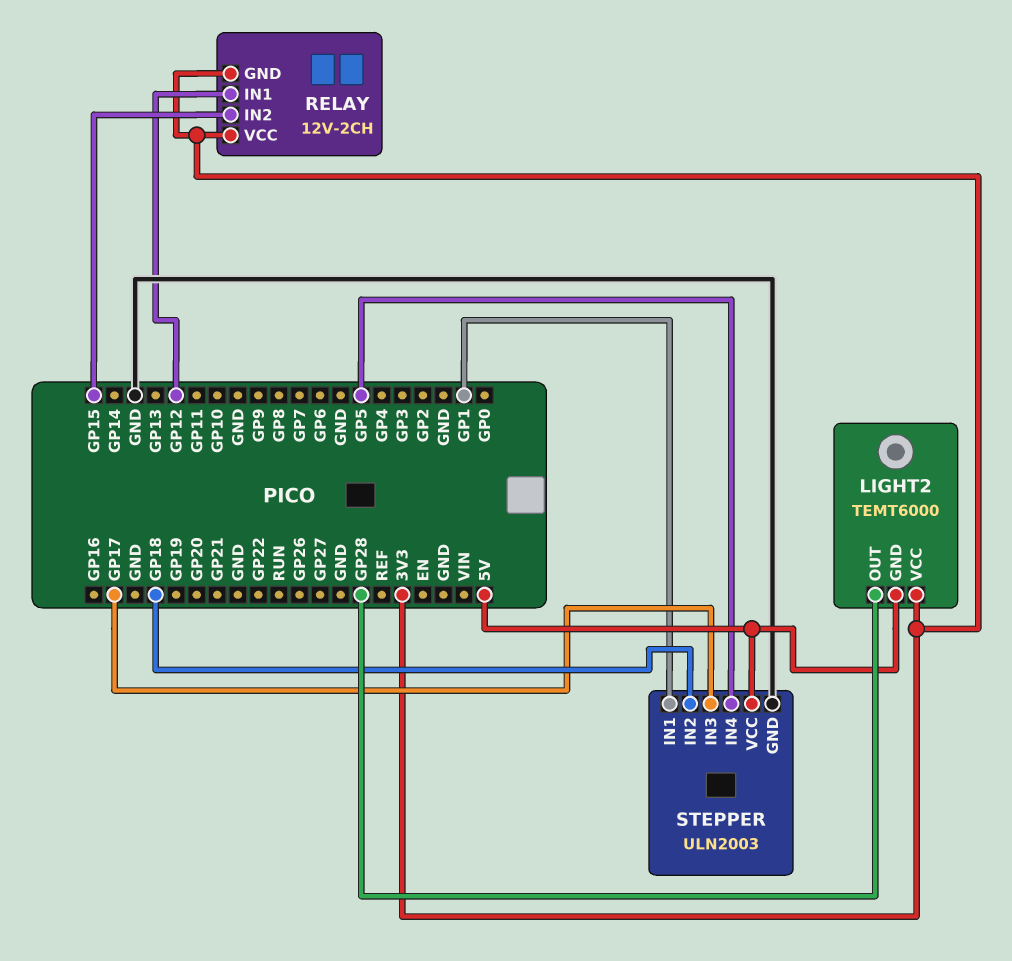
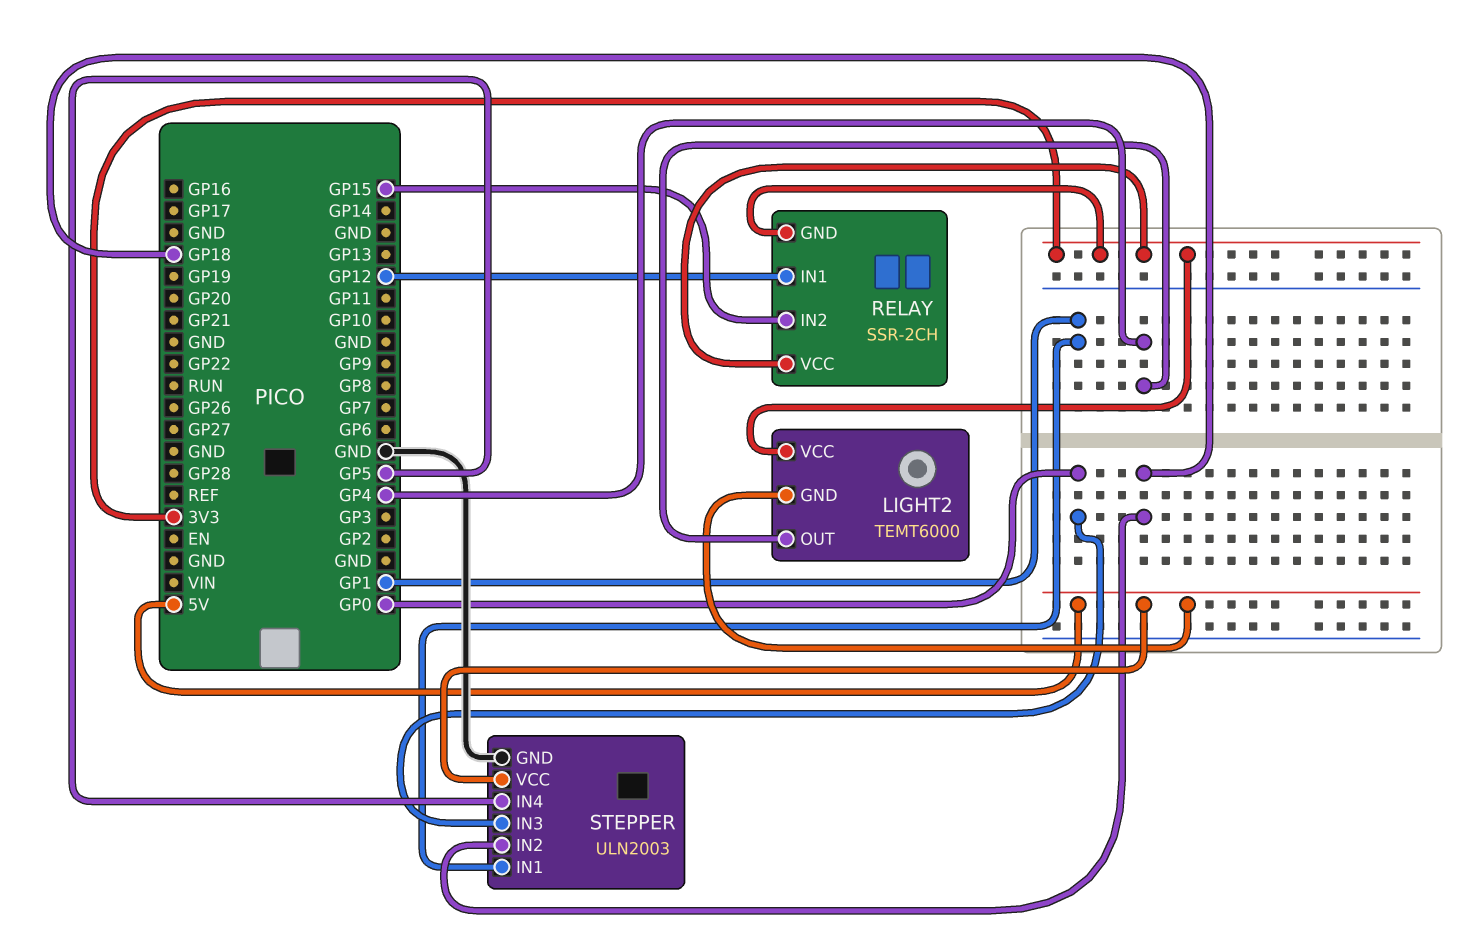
LIGHT2 pin OUT: GP28 -> GP4
RELAY: 12V-2CH -> SSR-2CH
STEPPER pin IN3: GP17 -> GP0

